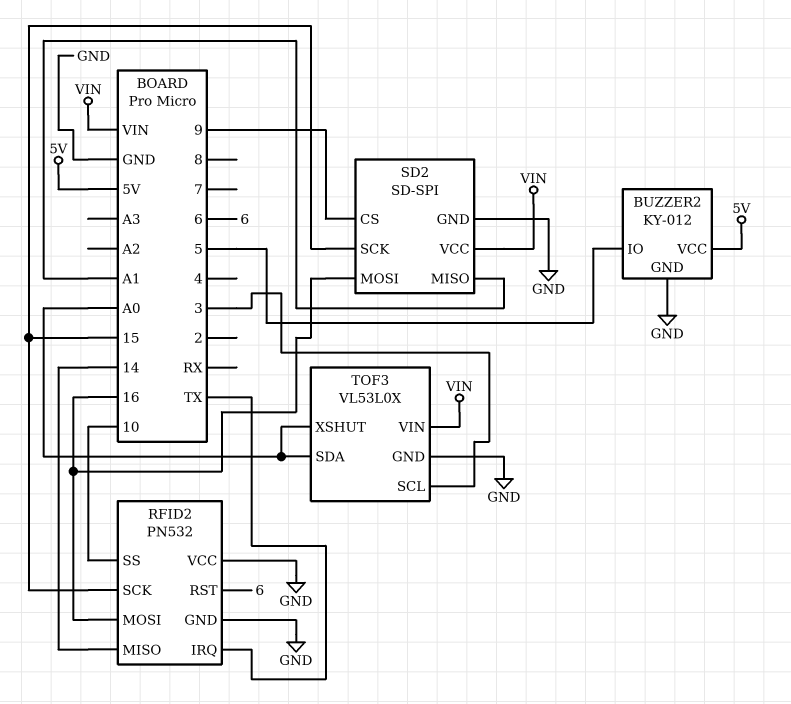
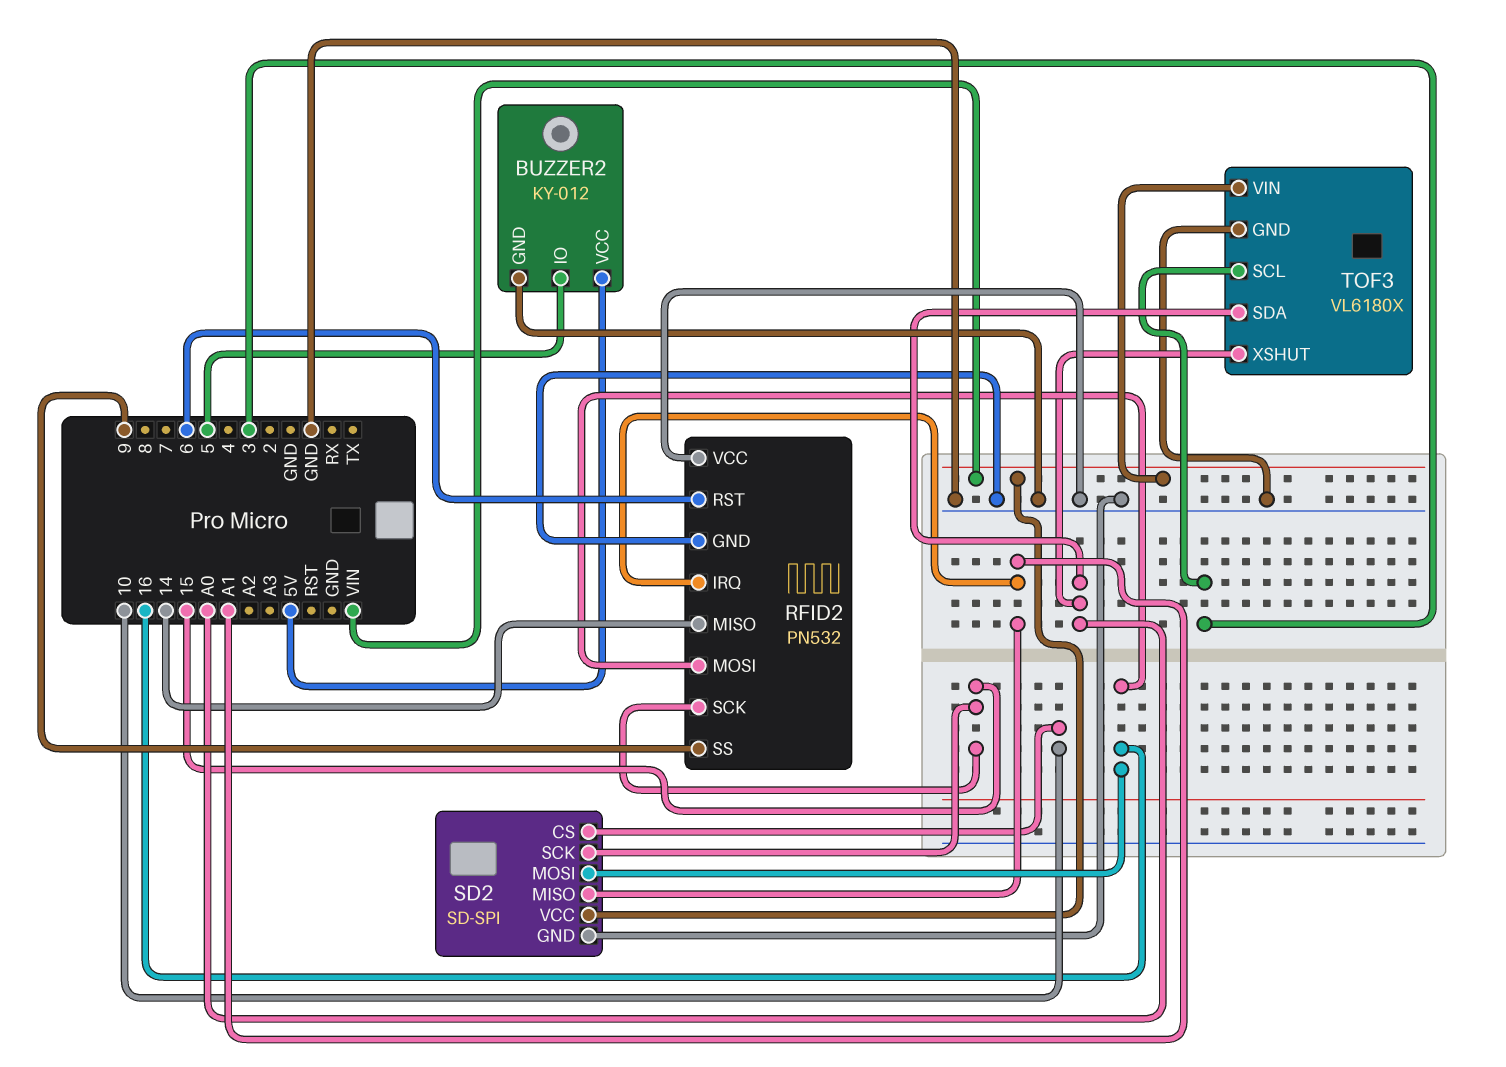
RFID2 pin IRQ: TX -> A1
RFID2 pin SS: 10 -> 9
SD2 pin CS: 9 -> 10
TOF3: VL53L0X -> VL6180X

